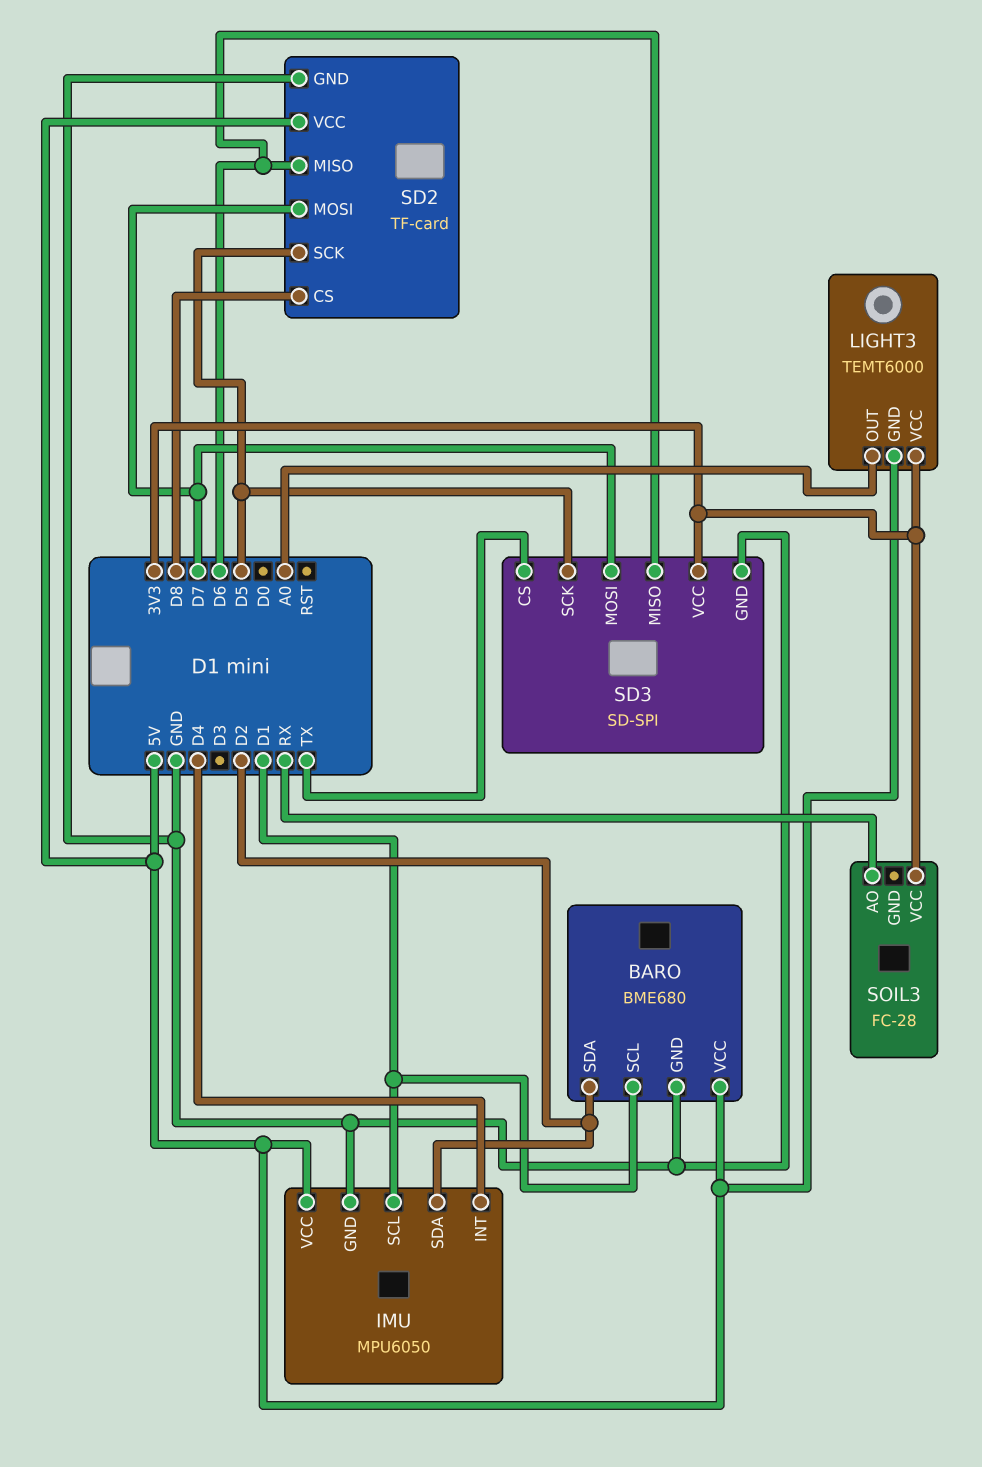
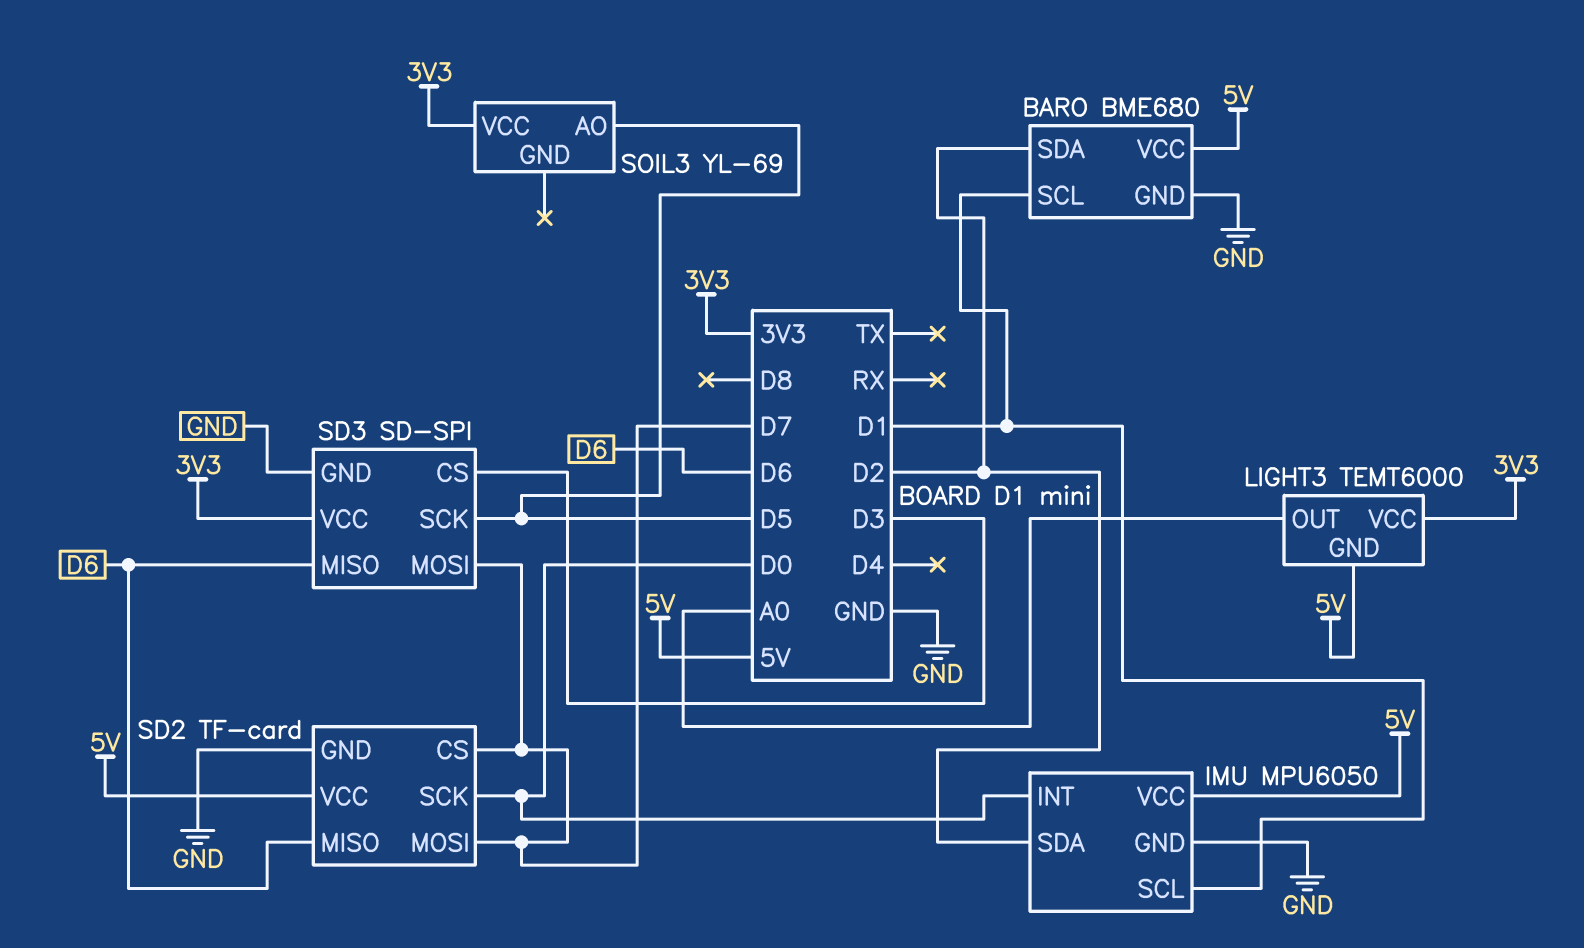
IMU pin INT: D4 -> D0
SD2 pin CS: D8 -> D7
SD2 pin SCK: D5 -> D0
SD3 pin CS: TX -> D3
SOIL3: FC-28 -> YL-69
SOIL3 pin AO: RX -> D5

